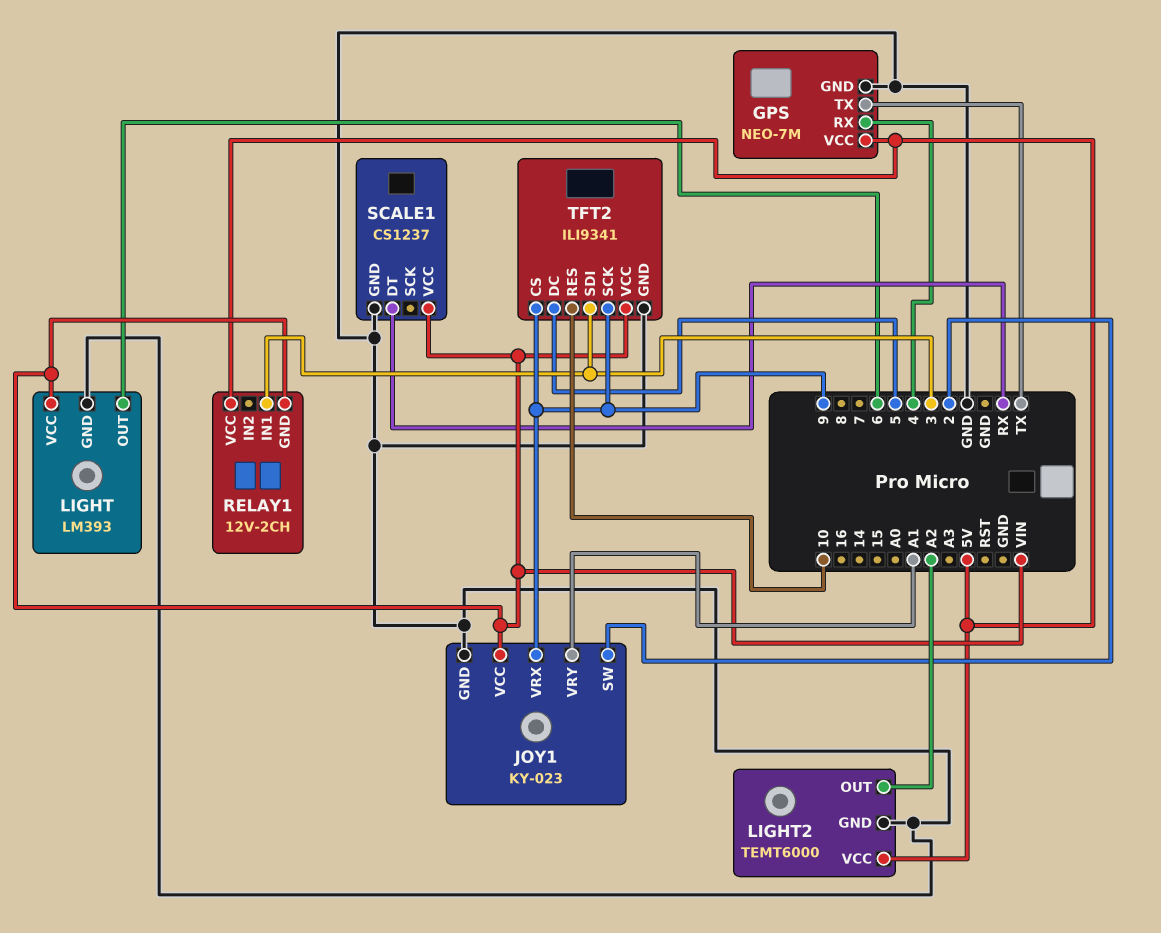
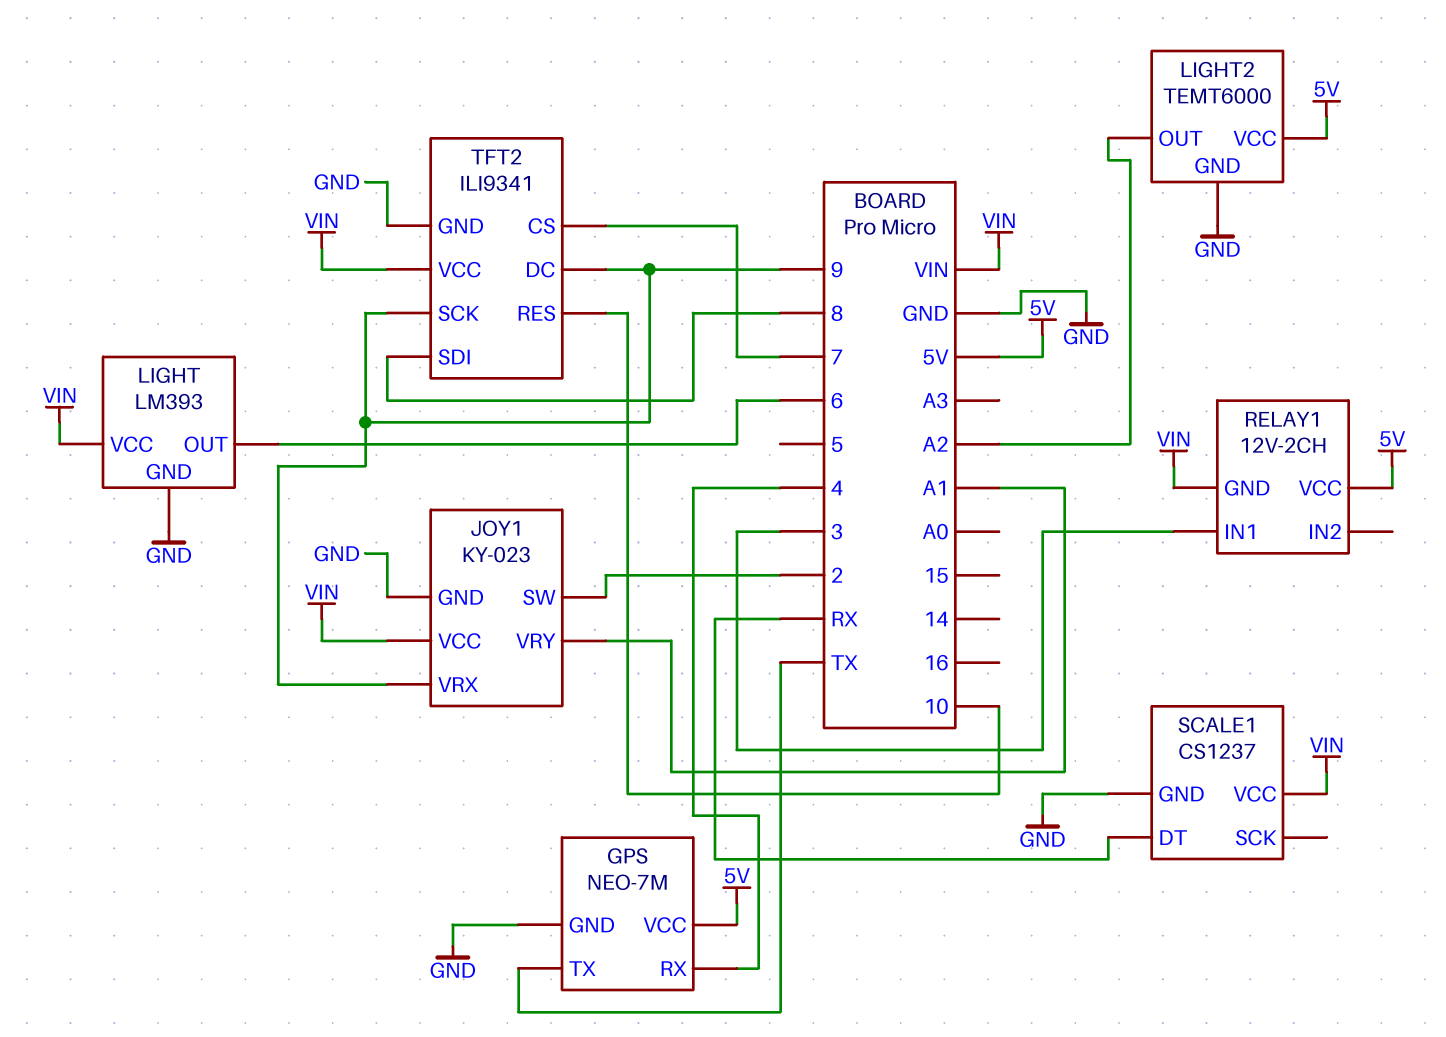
TFT2 pin CS: 9 -> 7
TFT2 pin DC: 5 -> 9
TFT2 pin SDI: 3 -> 8

